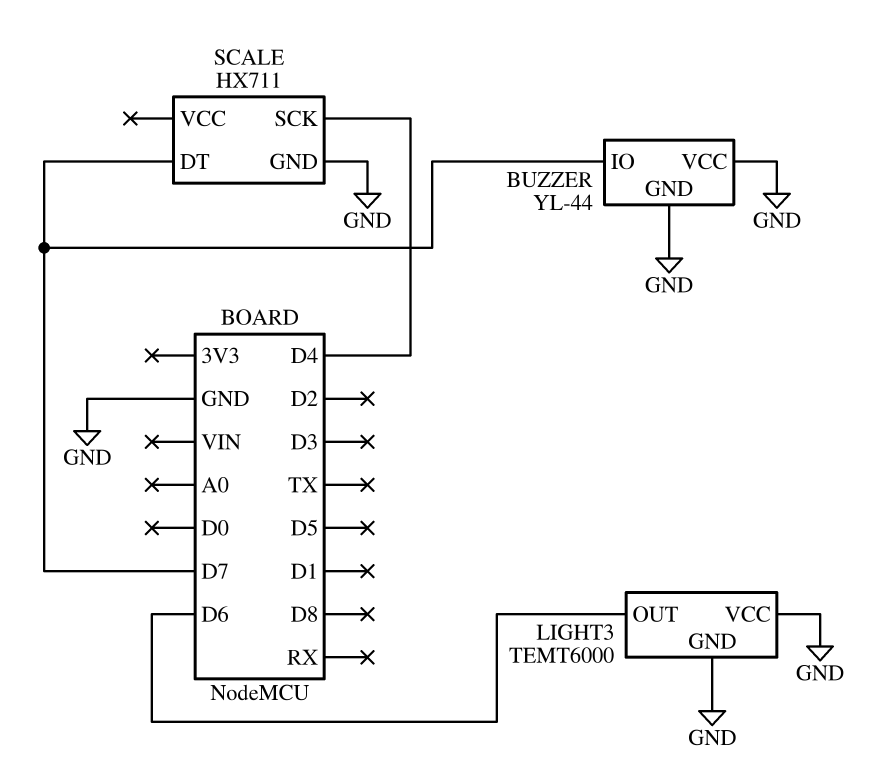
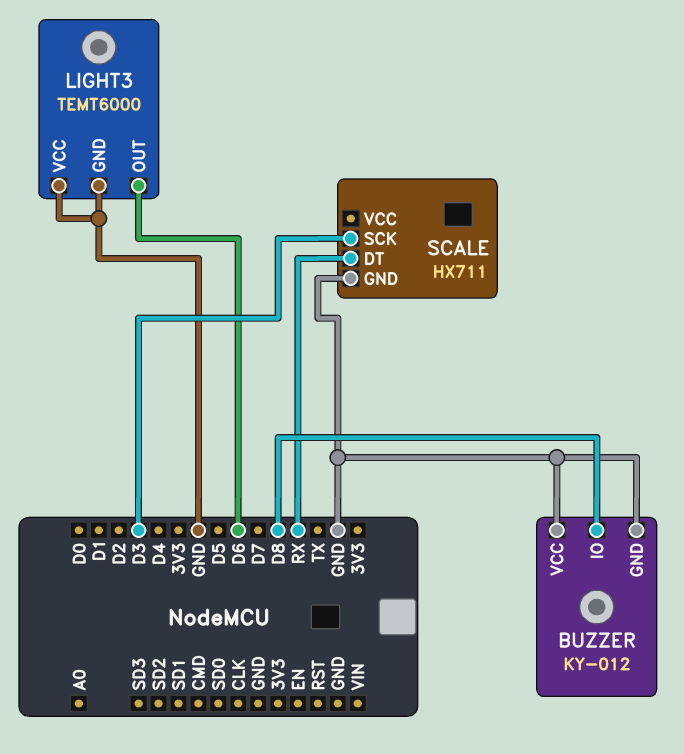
BUZZER: YL-44 -> KY-012
BUZZER pin IO: D7 -> D8
SCALE pin DT: D7 -> RX
SCALE pin SCK: D4 -> D3

